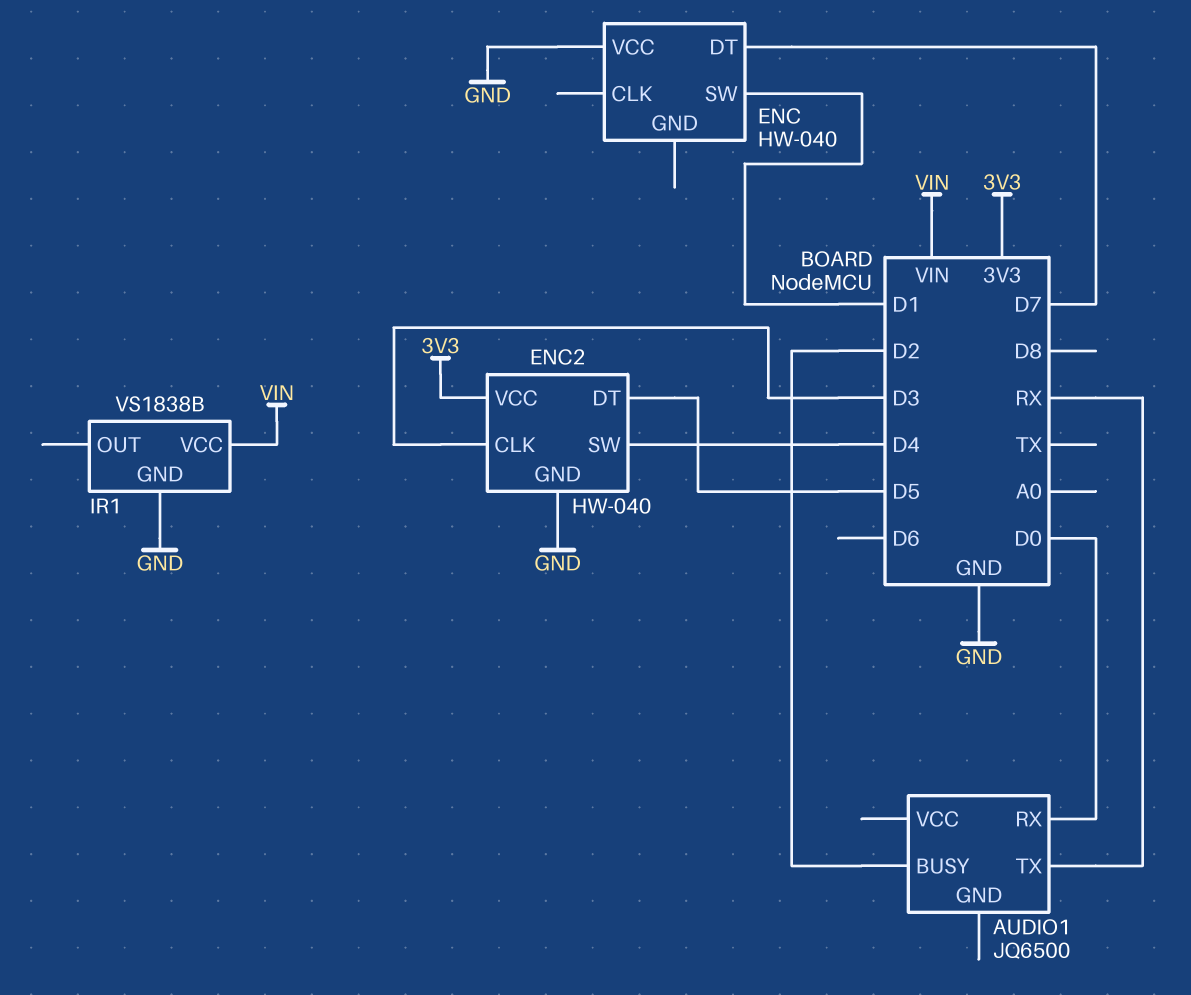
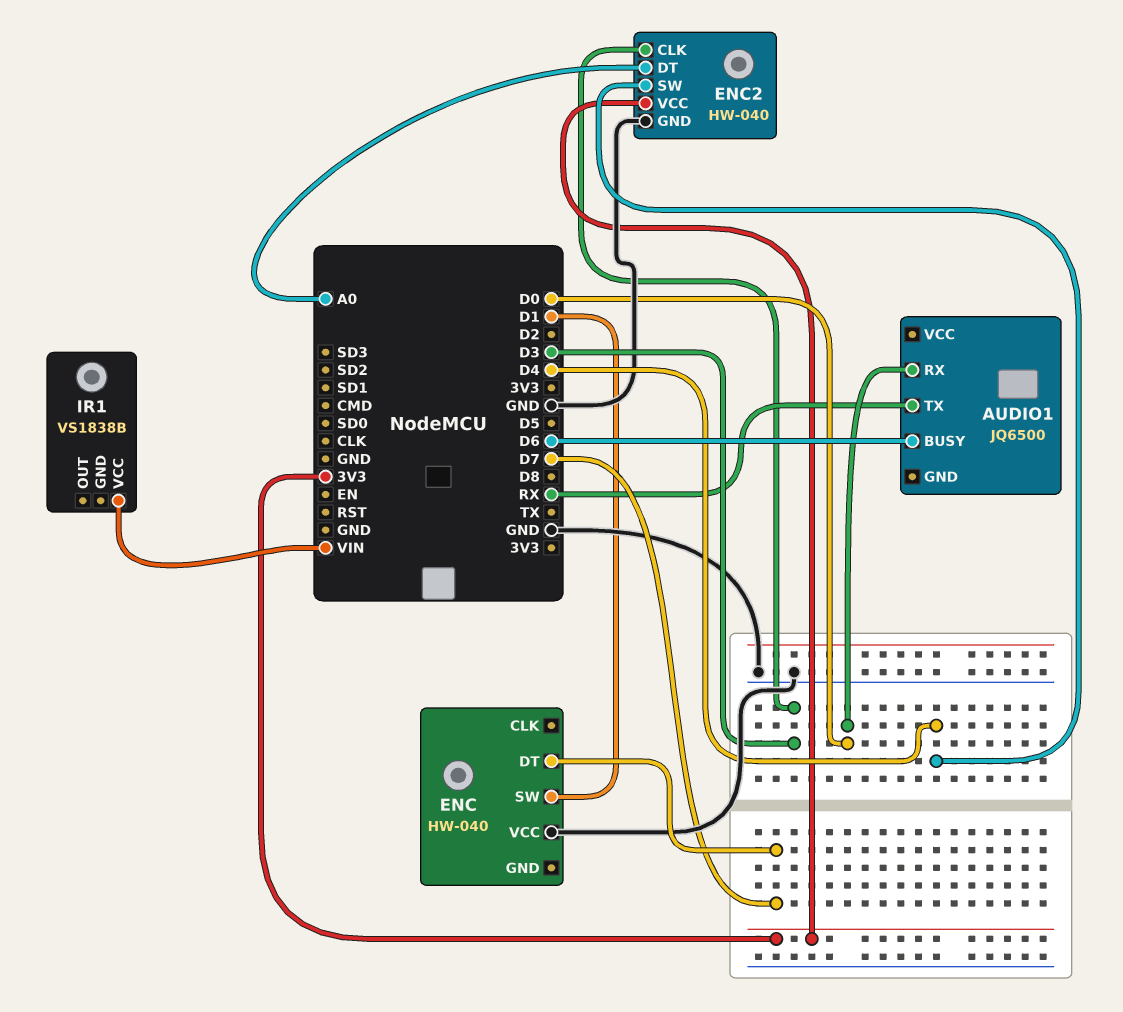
AUDIO1 pin BUSY: D2 -> D6
ENC2 pin DT: D5 -> A0
IR1 pin GND: GND -> none

